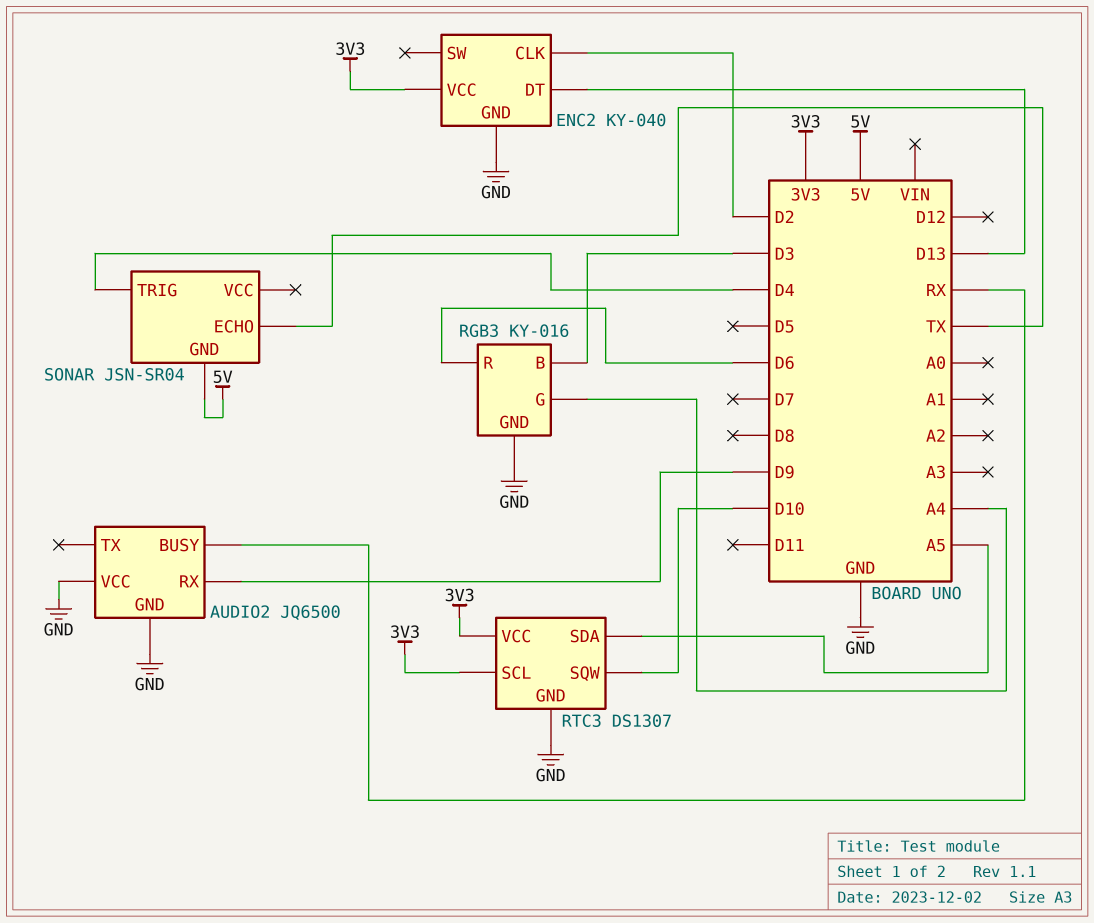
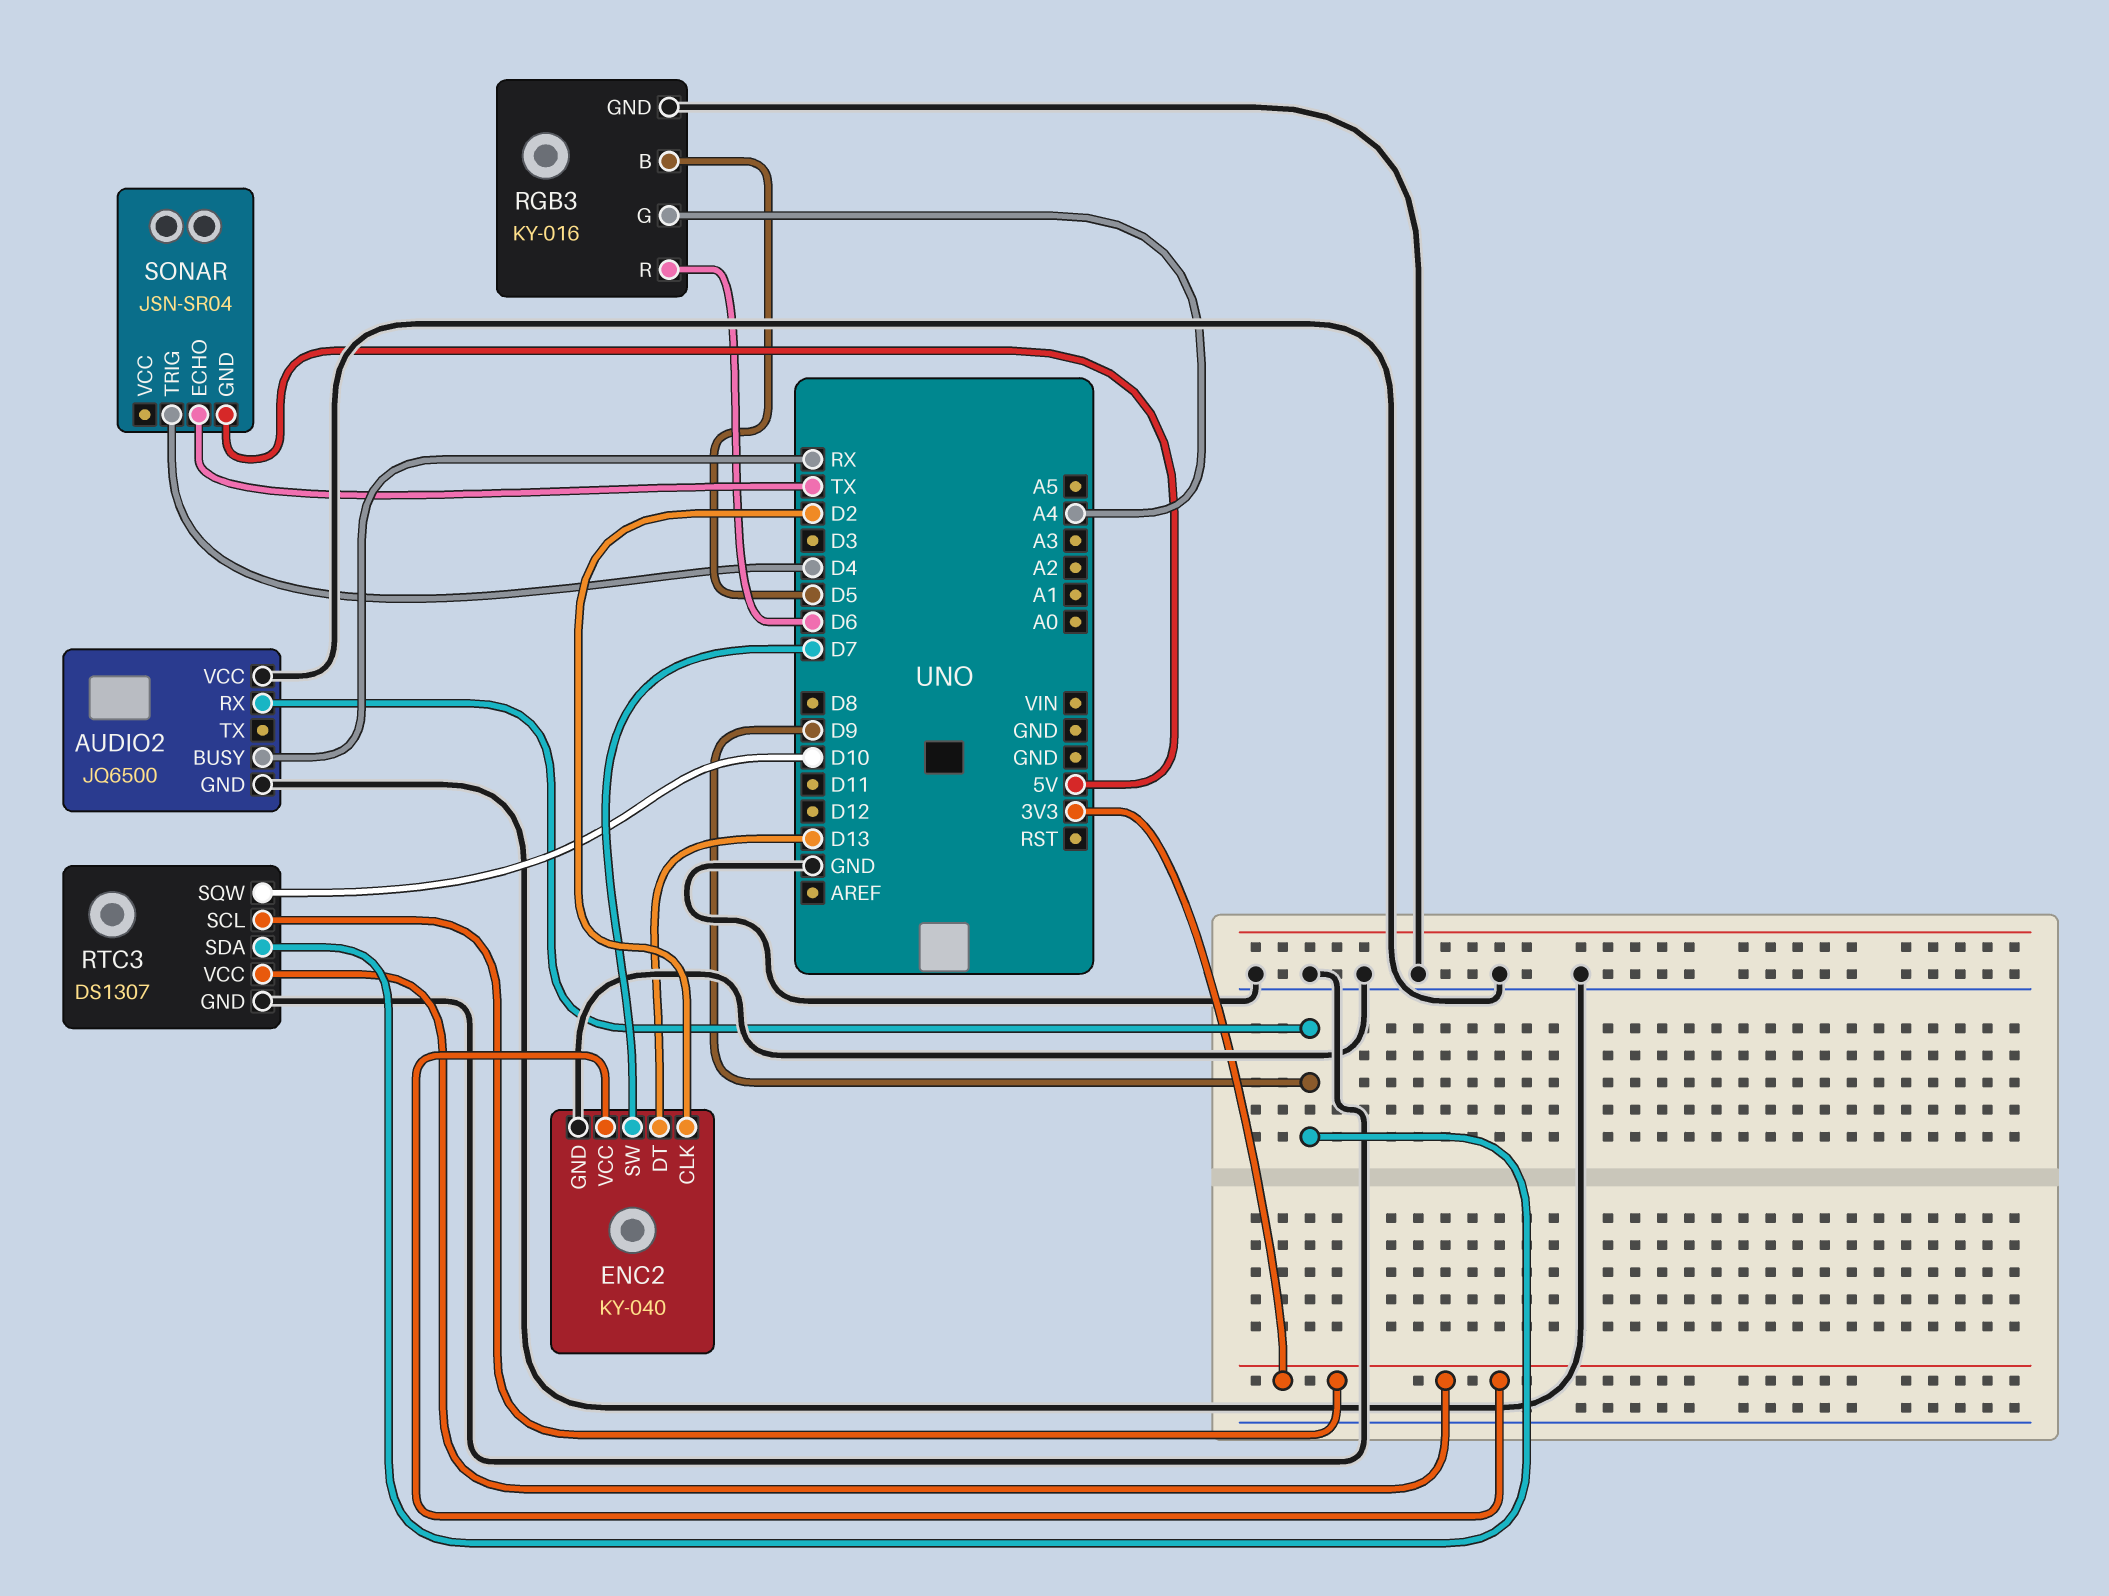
ENC2 pin SW: none -> D7
RGB3 pin B: D3 -> D5
RTC3 pin SDA: A5 -> D9

